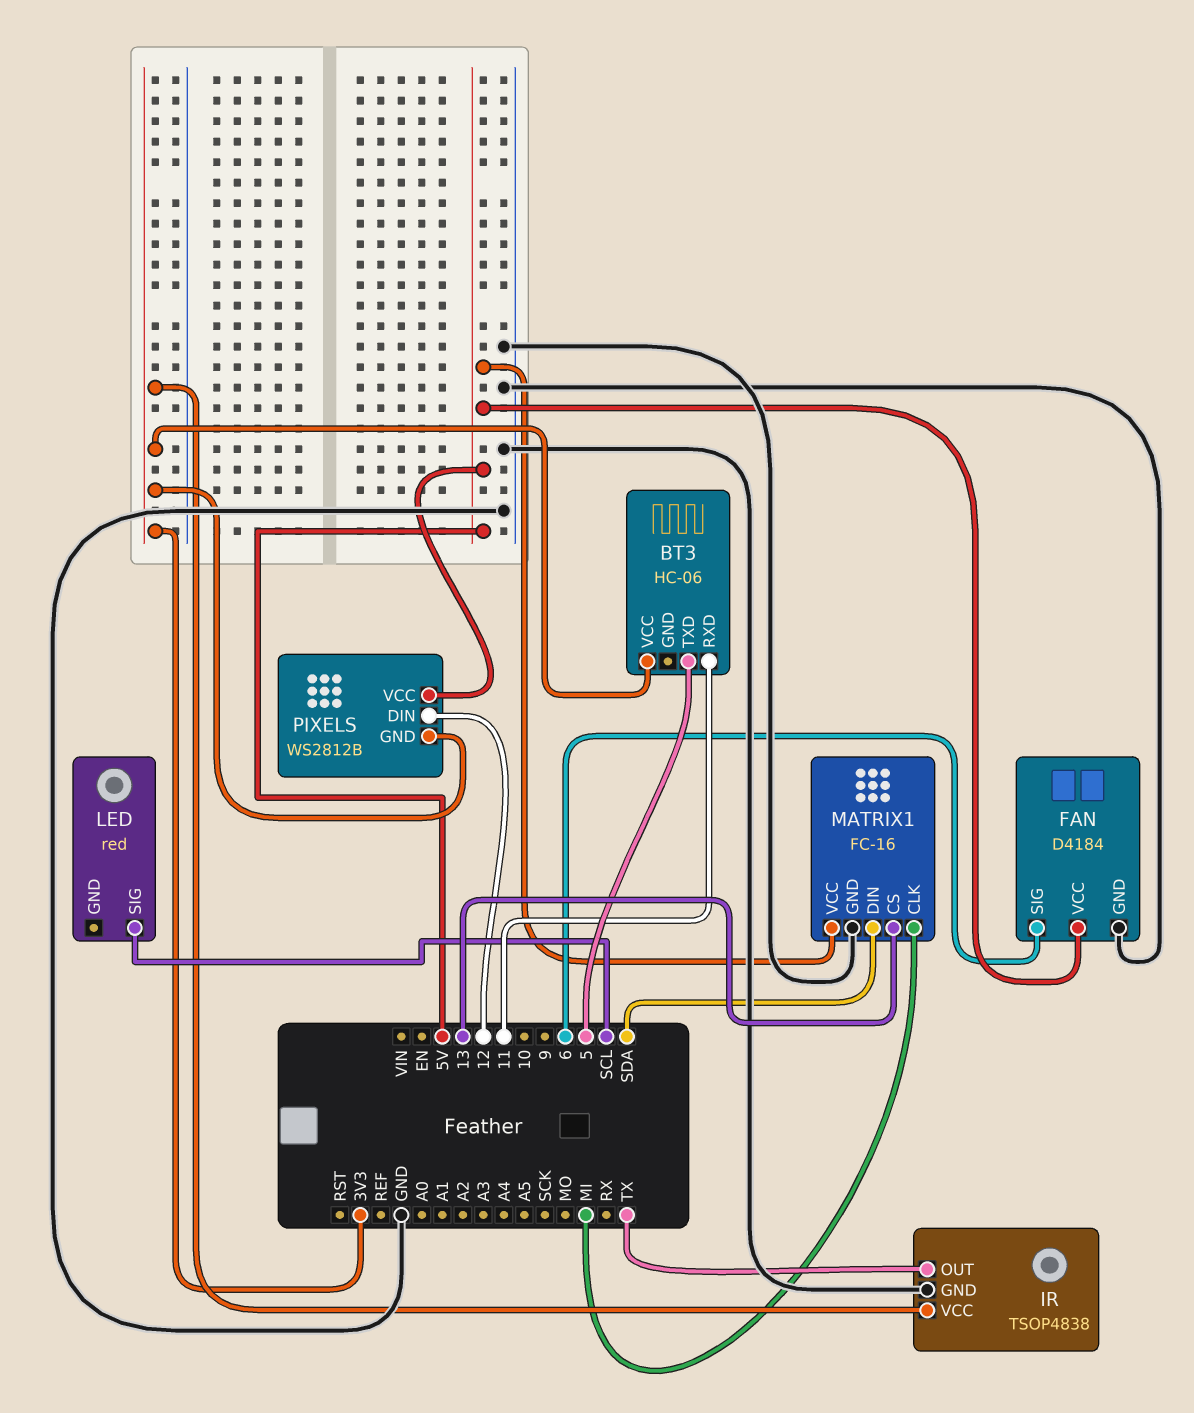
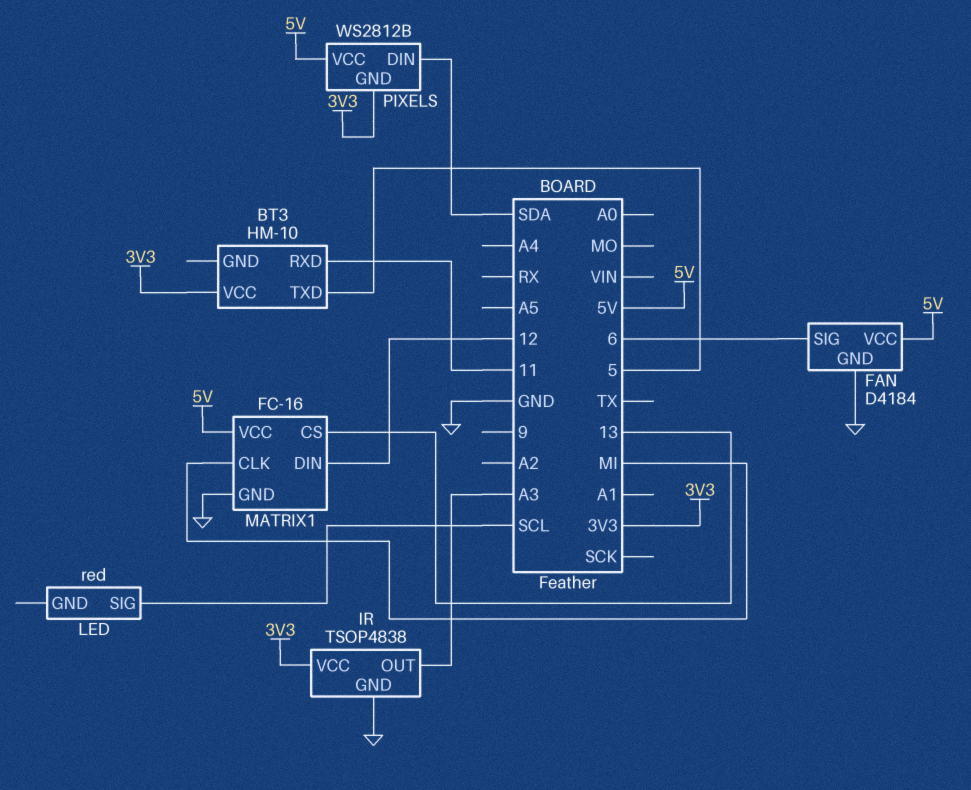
BT3: HC-06 -> HM-10
IR pin OUT: TX -> A3
MATRIX1 pin DIN: SDA -> 12
PIXELS pin DIN: 12 -> SDA

